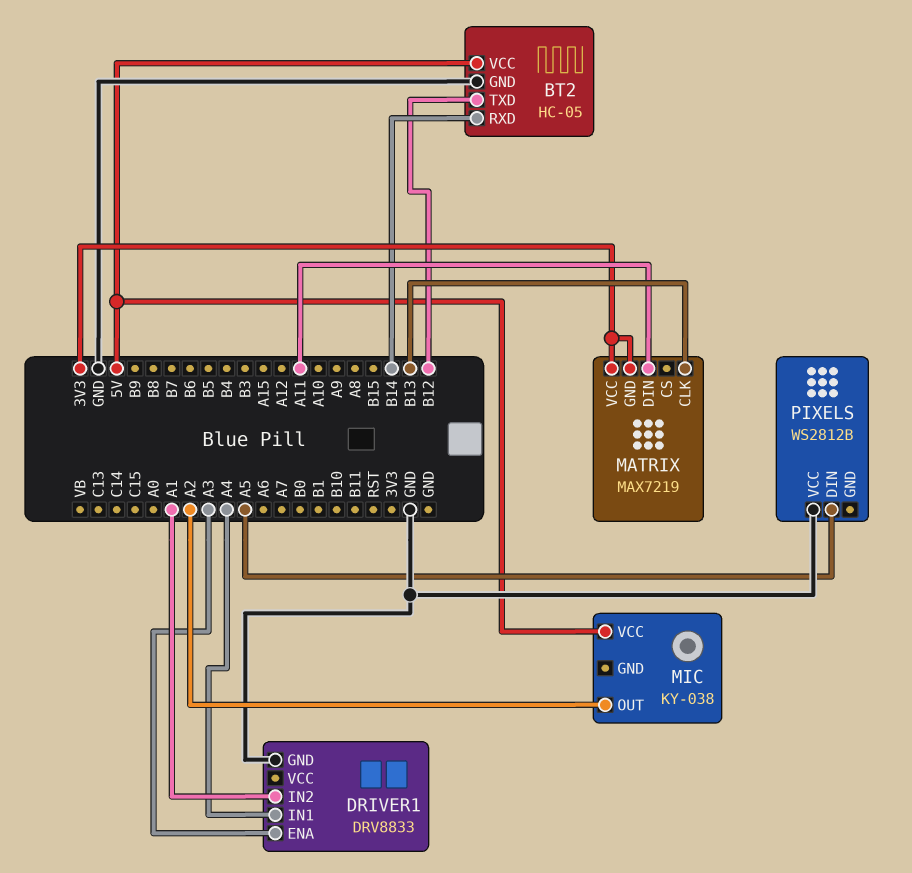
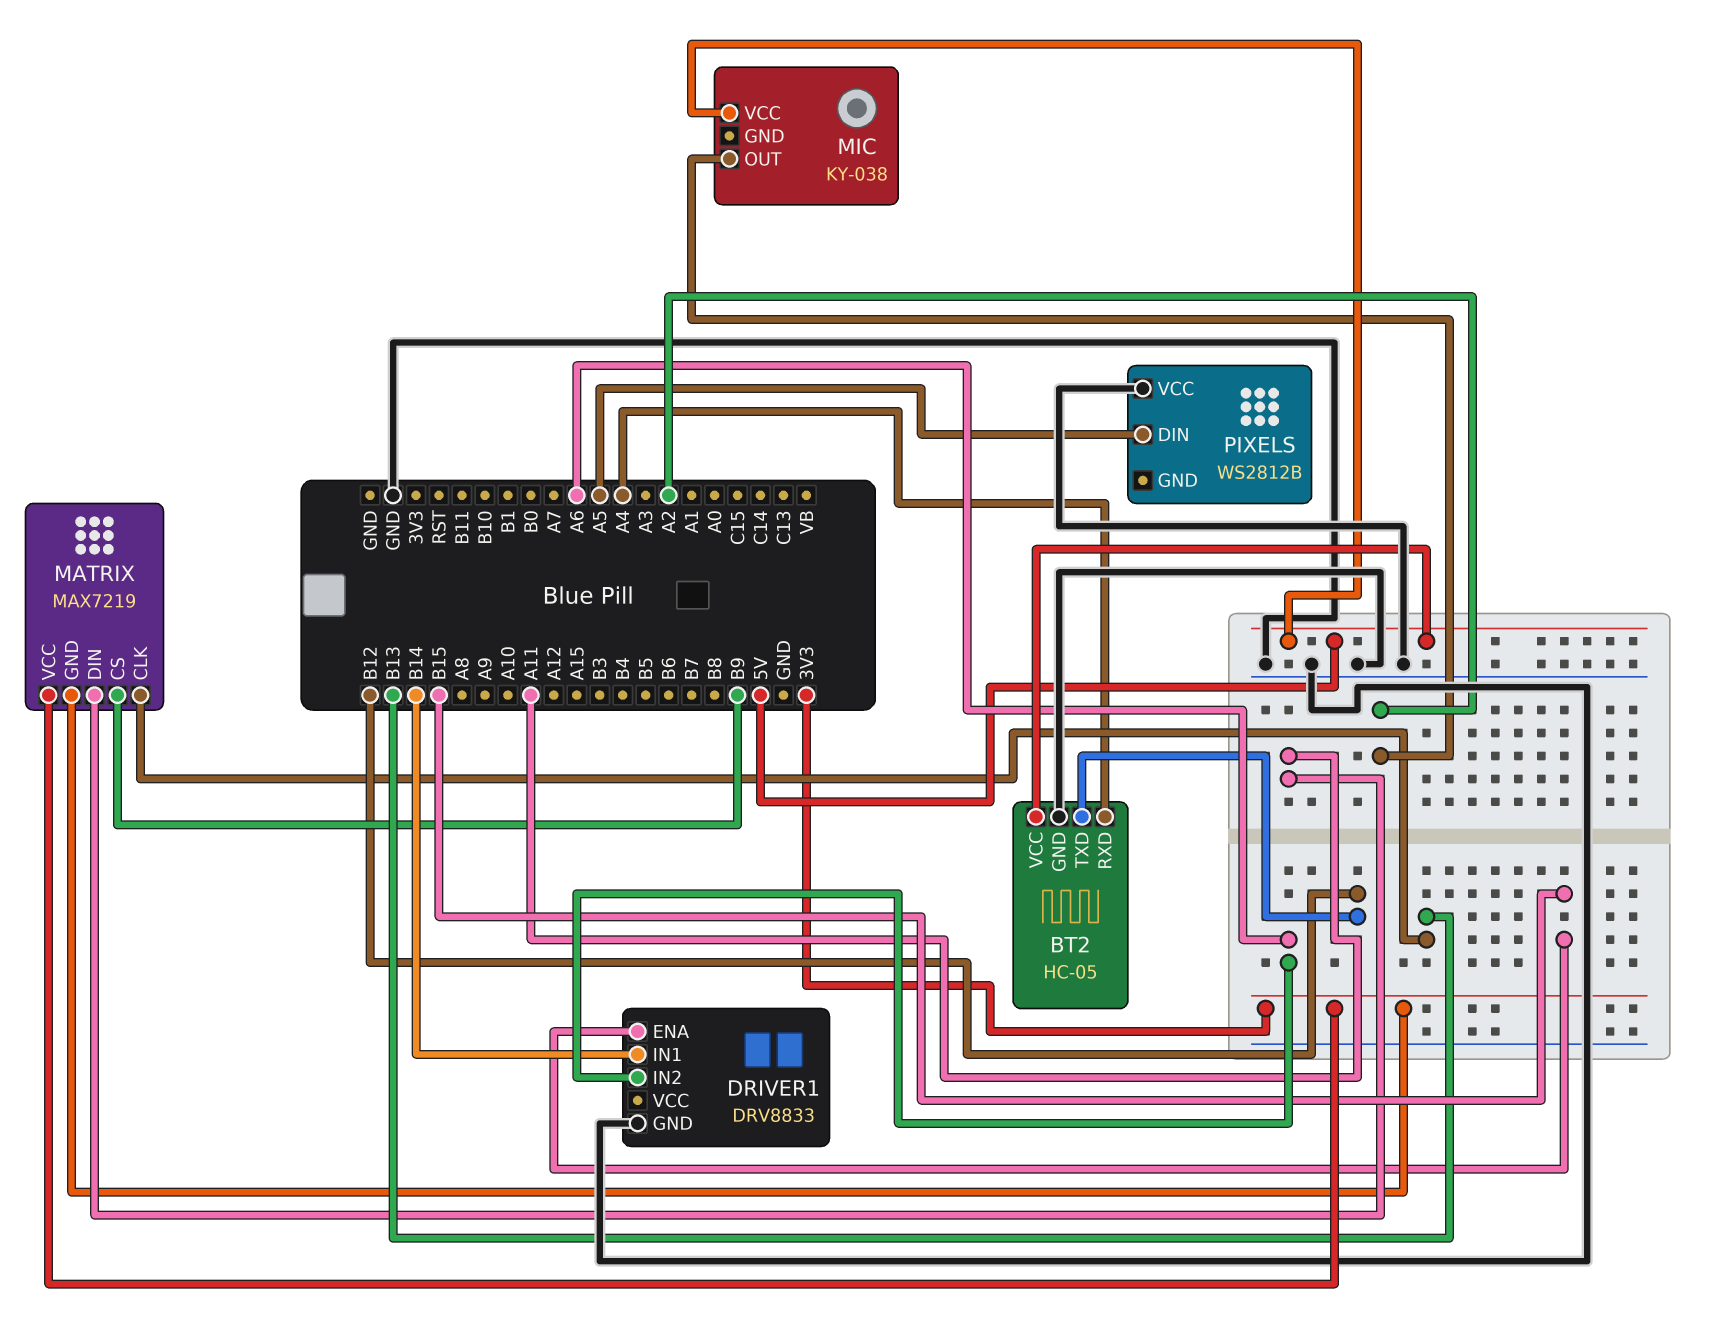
BT2 pin RXD: B14 -> A4
DRIVER1 pin ENA: A3 -> B15
DRIVER1 pin IN1: A4 -> B14
DRIVER1 pin IN2: A1 -> A6
MATRIX pin CS: none -> B9

